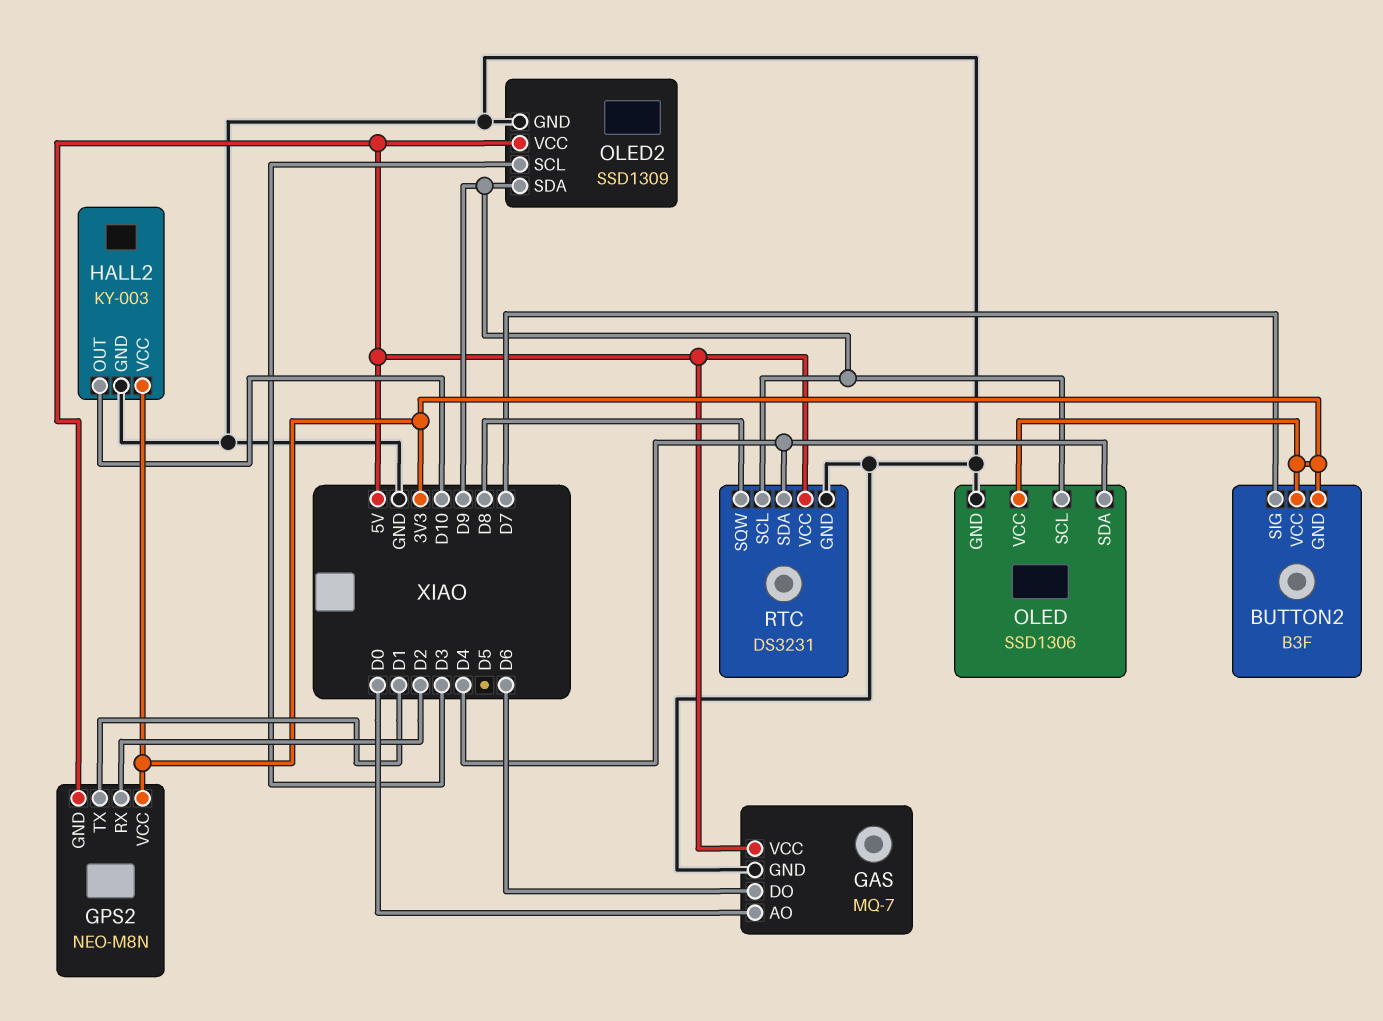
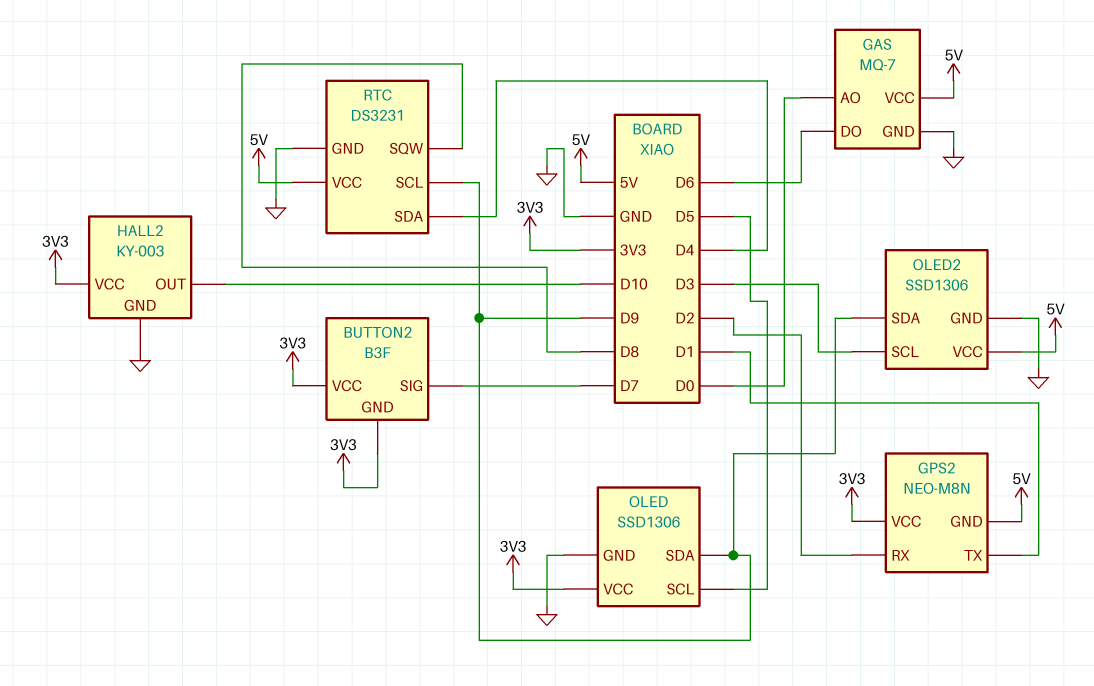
OLED pin SCL: D9 -> D5
OLED pin SDA: D4 -> D9
OLED2: SSD1309 -> SSD1306

